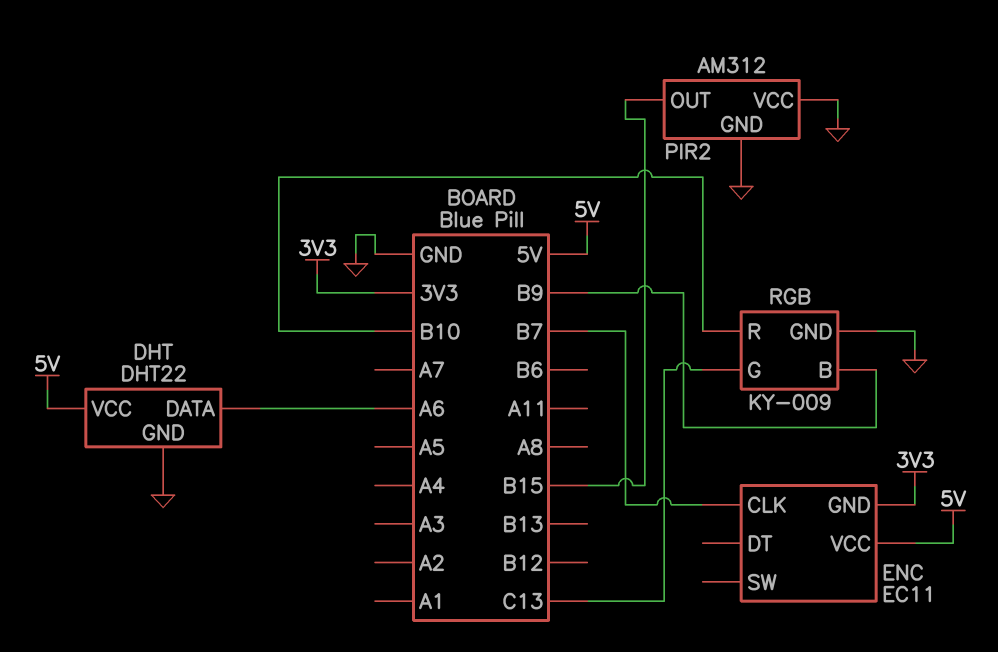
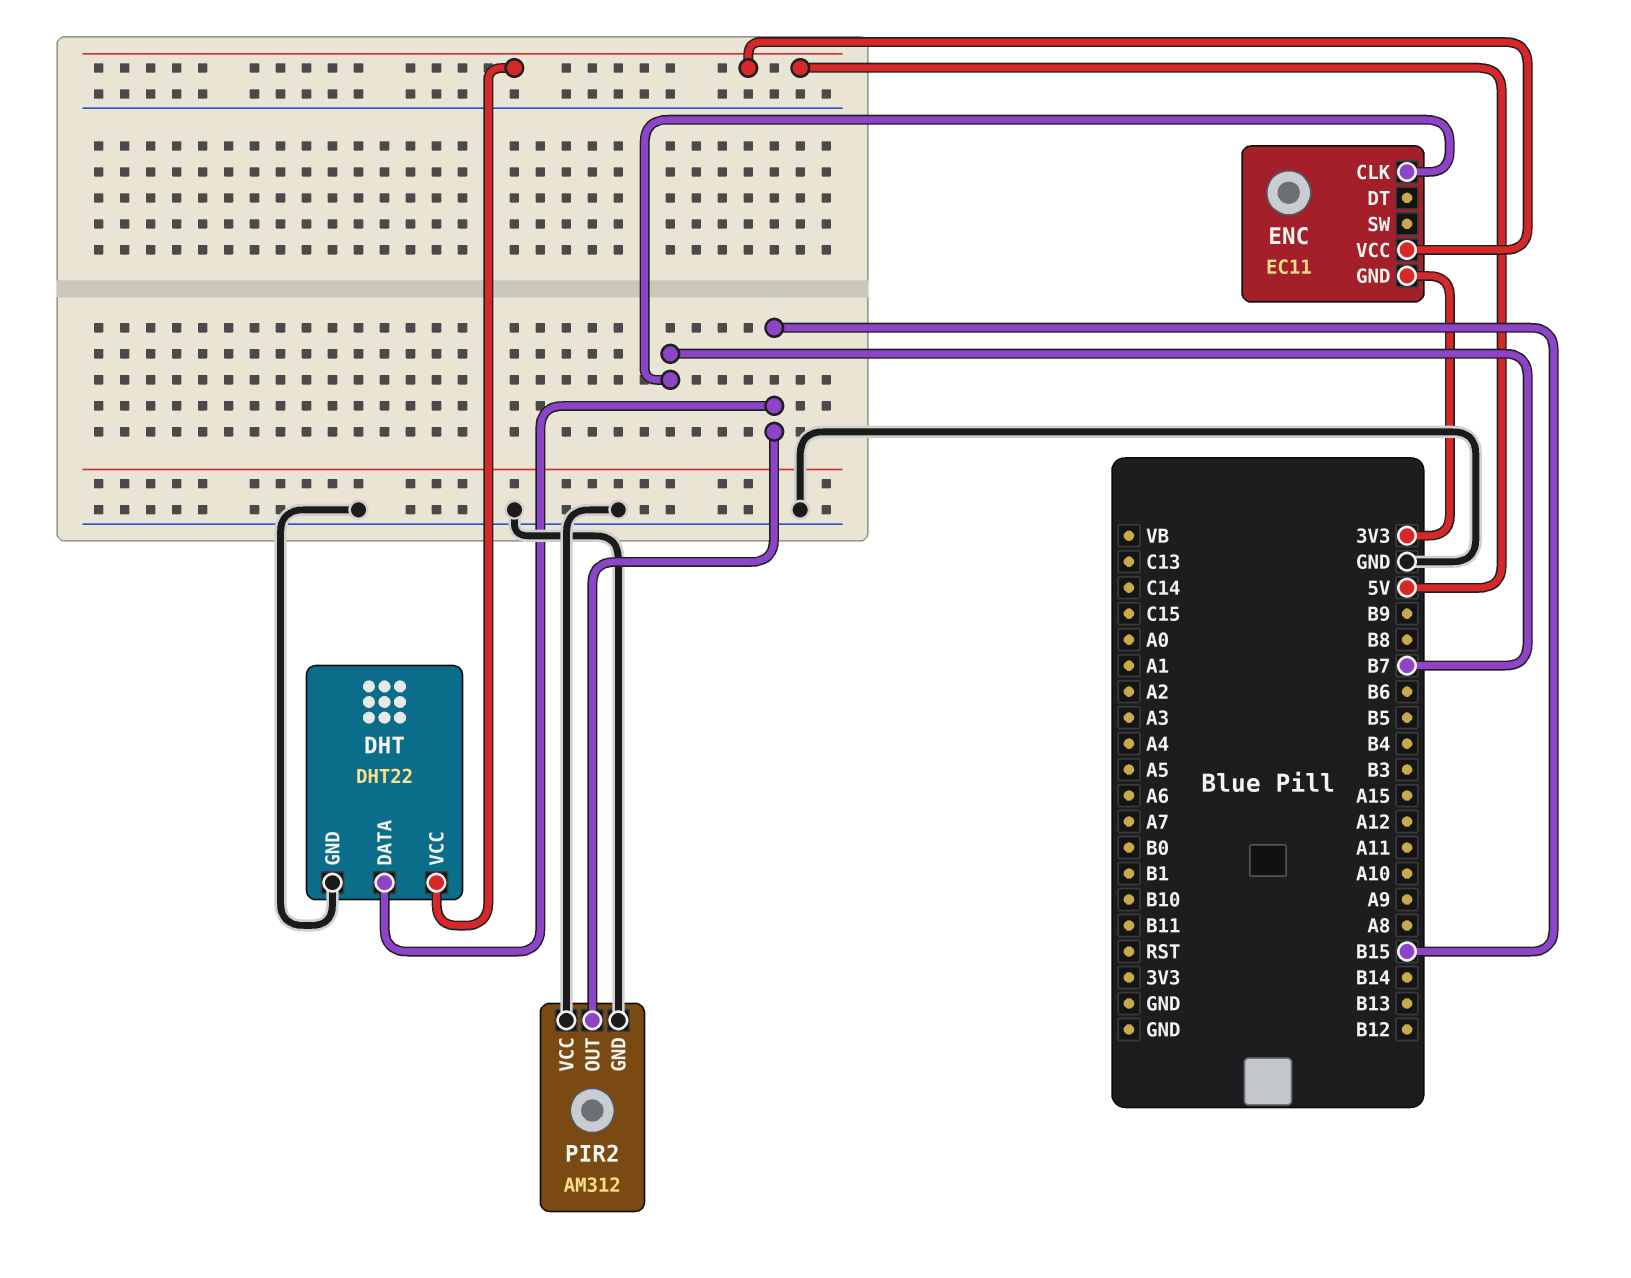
DHT pin DATA: A6 -> B15
RGB: KY-009 -> none
RGB pin B: B9 -> none
RGB pin G: C13 -> none
RGB pin GND: GND -> none
RGB pin R: B10 -> none

